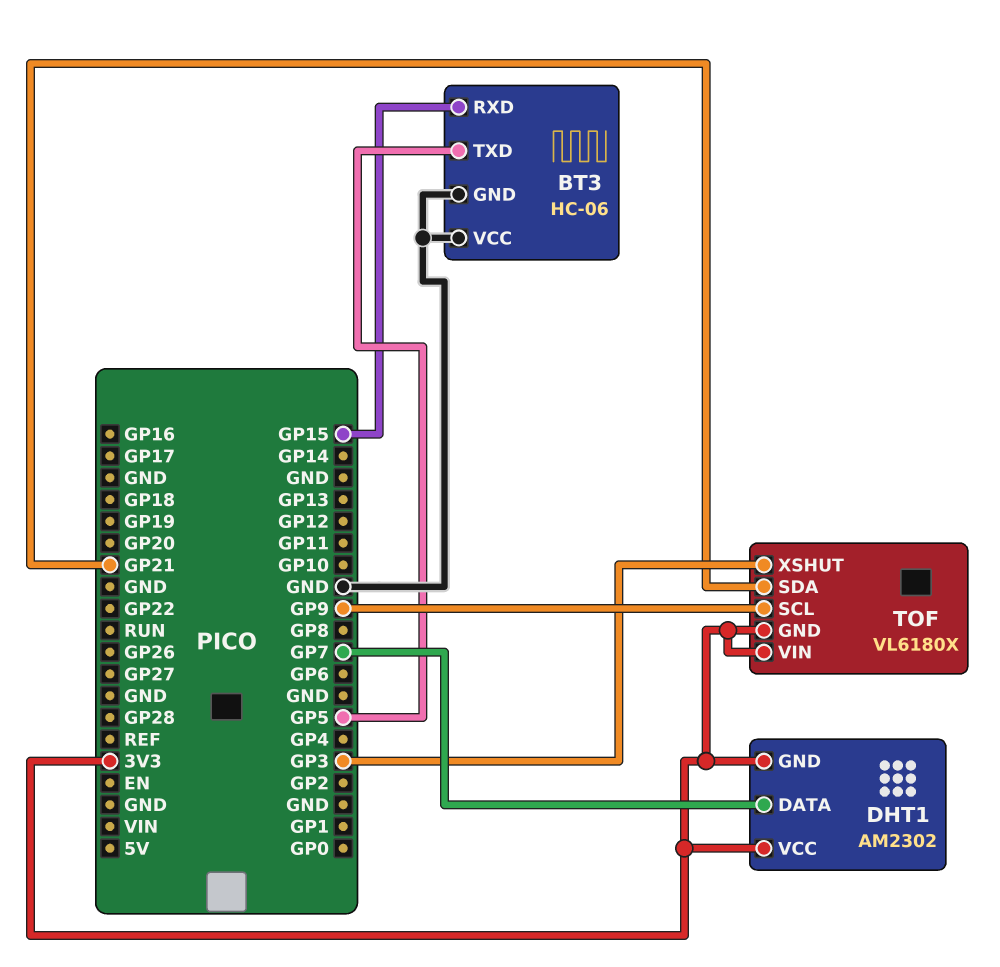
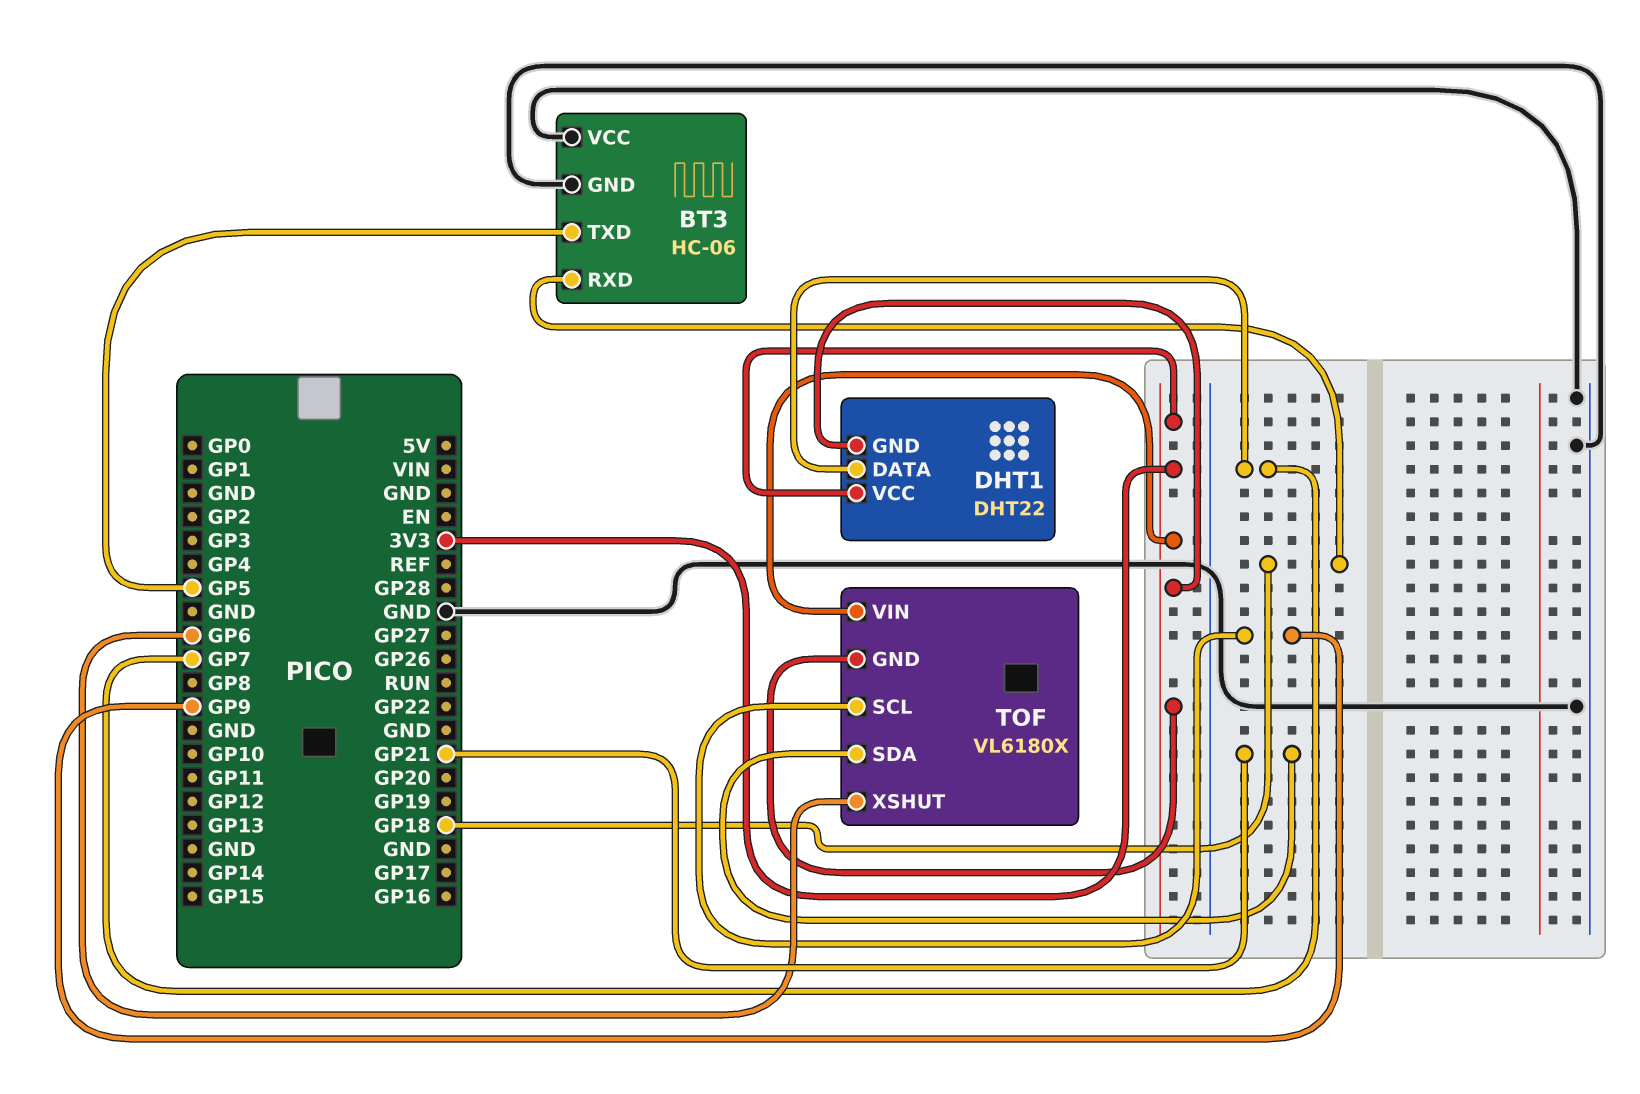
BT3 pin RXD: GP15 -> GP18
DHT1: AM2302 -> DHT22
TOF pin XSHUT: GP3 -> GP6

